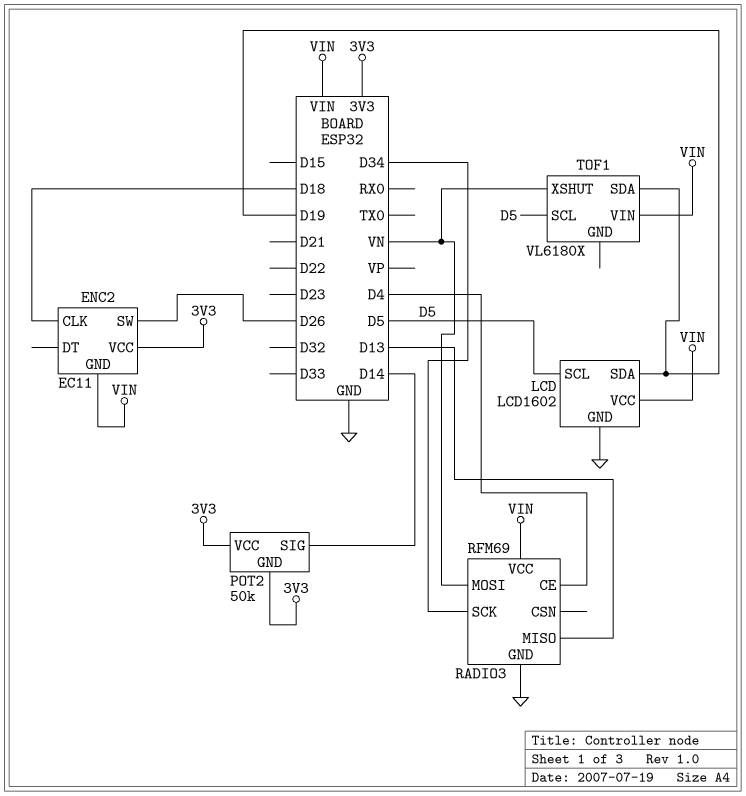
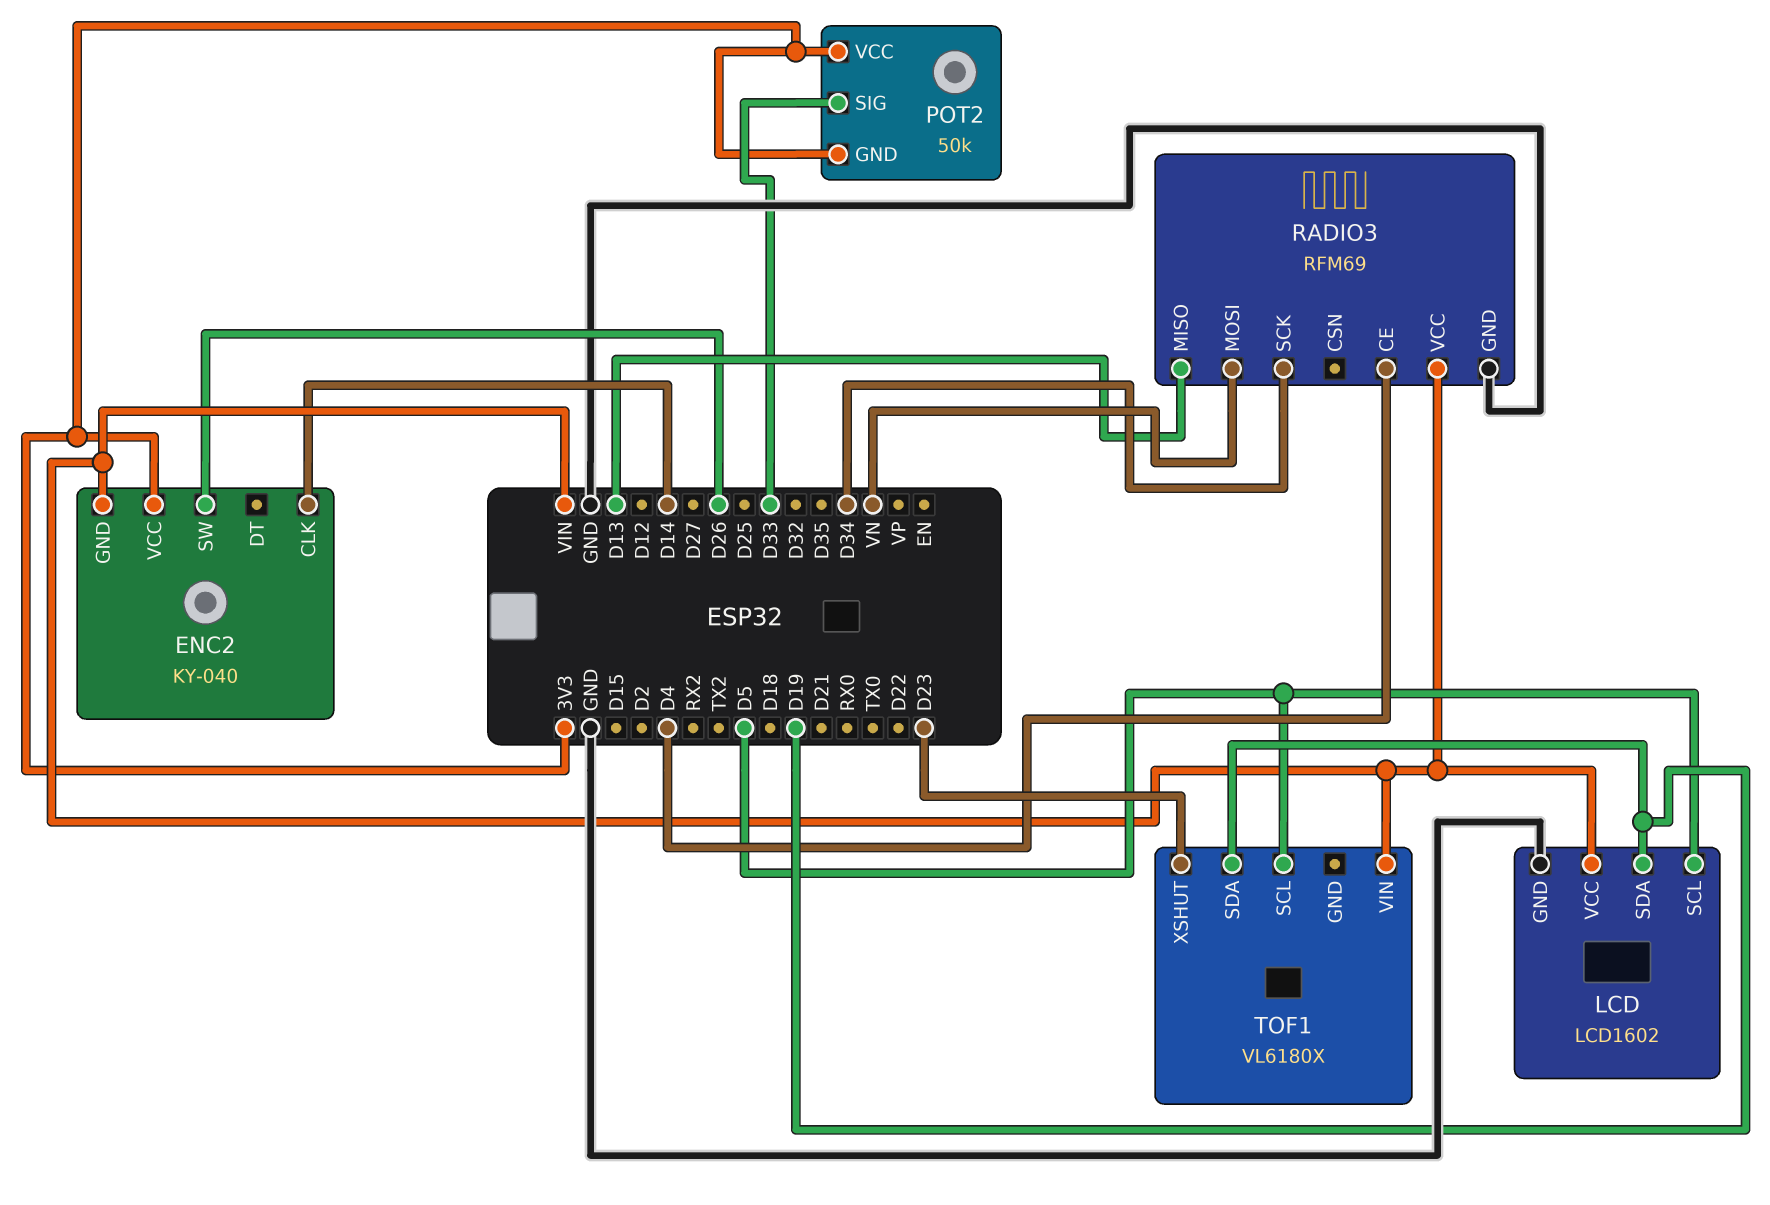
ENC2: EC11 -> KY-040
ENC2 pin CLK: D18 -> D14
POT2 pin SIG: D14 -> D33
TOF1 pin XSHUT: VN -> D23

